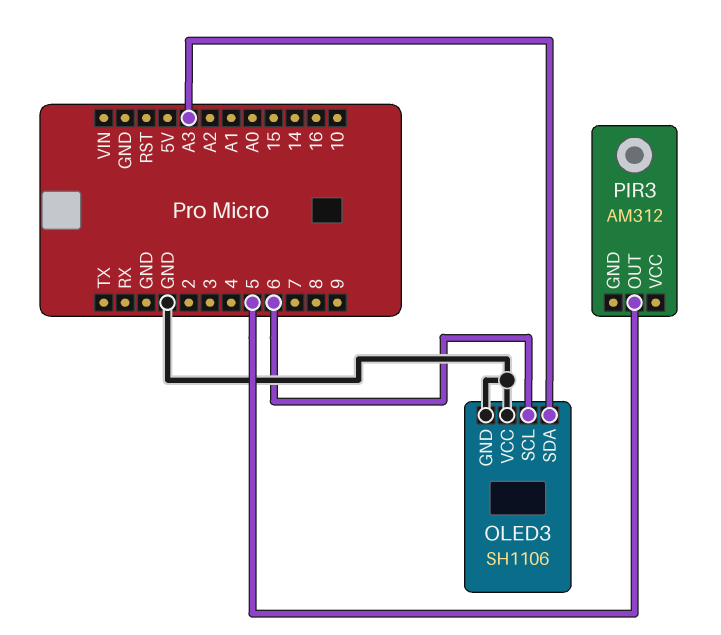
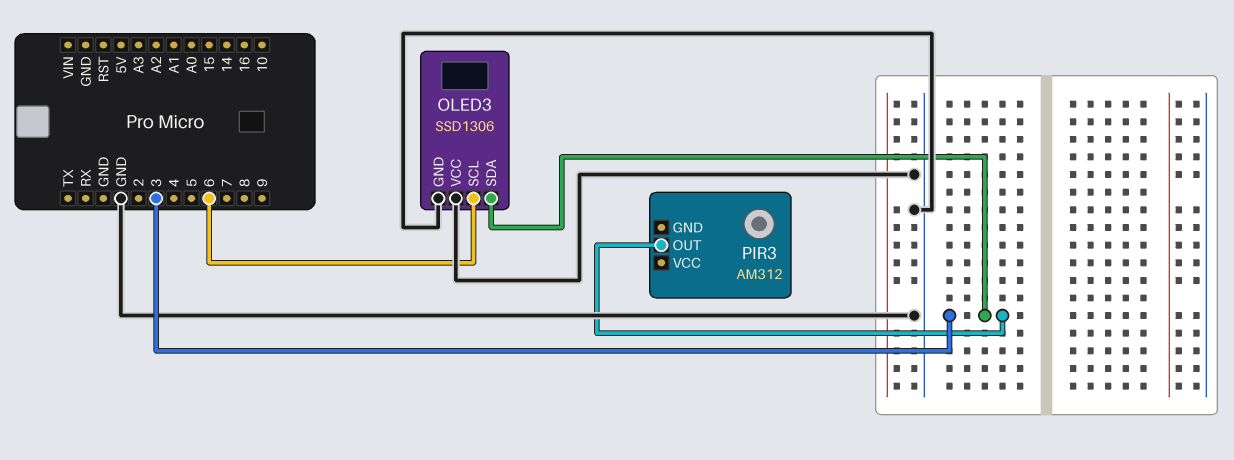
OLED3: SH1106 -> SSD1306
OLED3 pin SDA: A3 -> 3
PIR3 pin OUT: 5 -> 3

